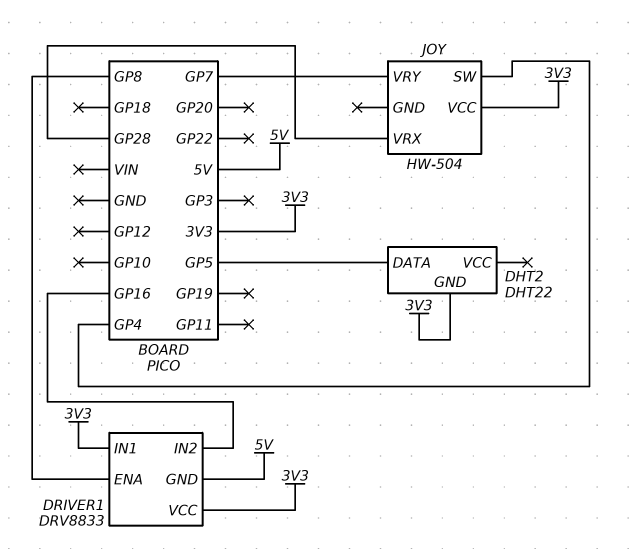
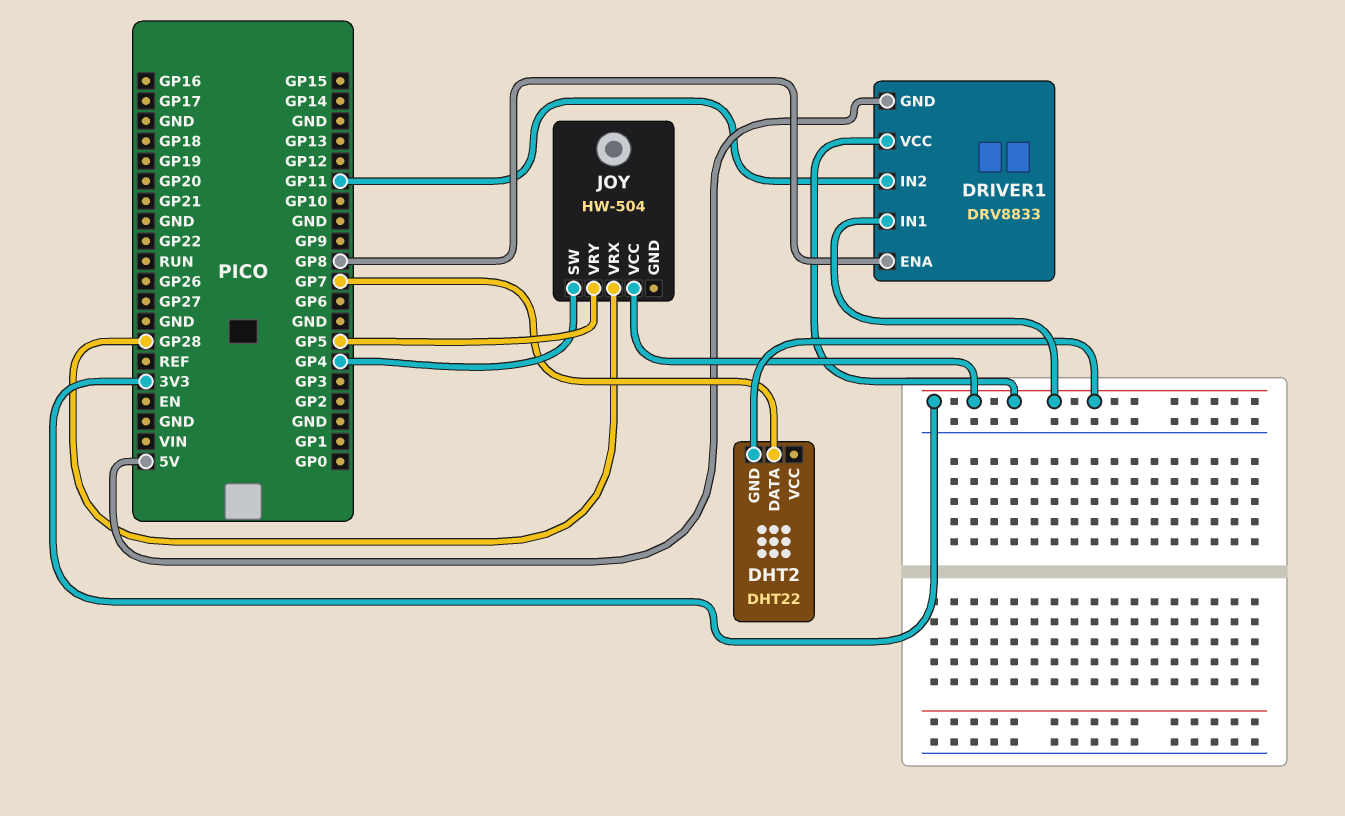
DHT2 pin DATA: GP5 -> GP7
DRIVER1 pin IN2: GP16 -> GP11
JOY pin VRY: GP7 -> GP5

